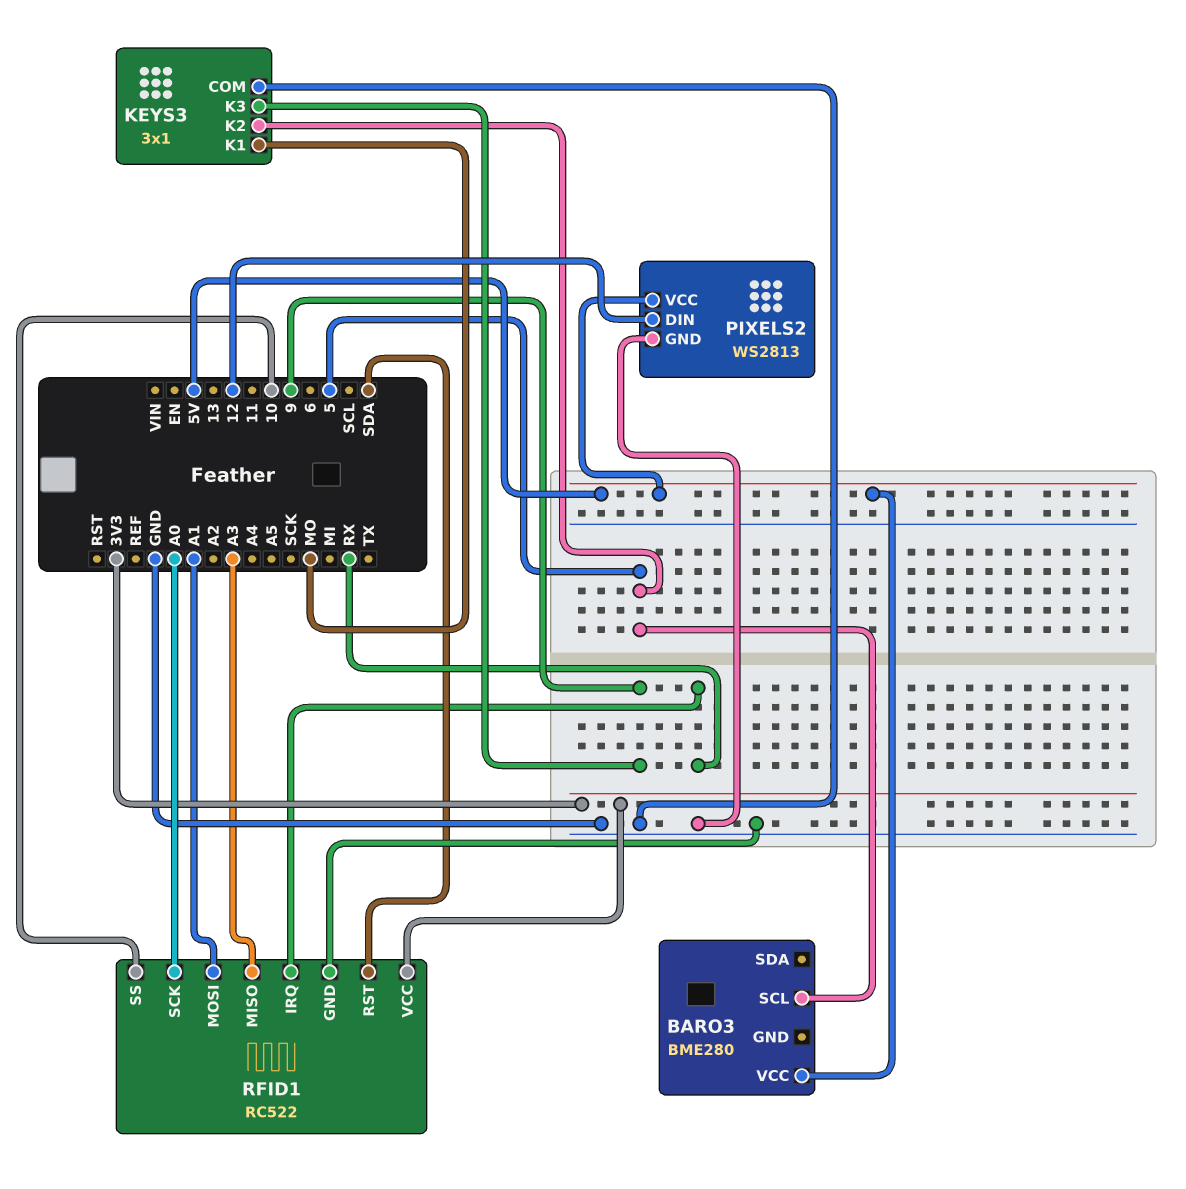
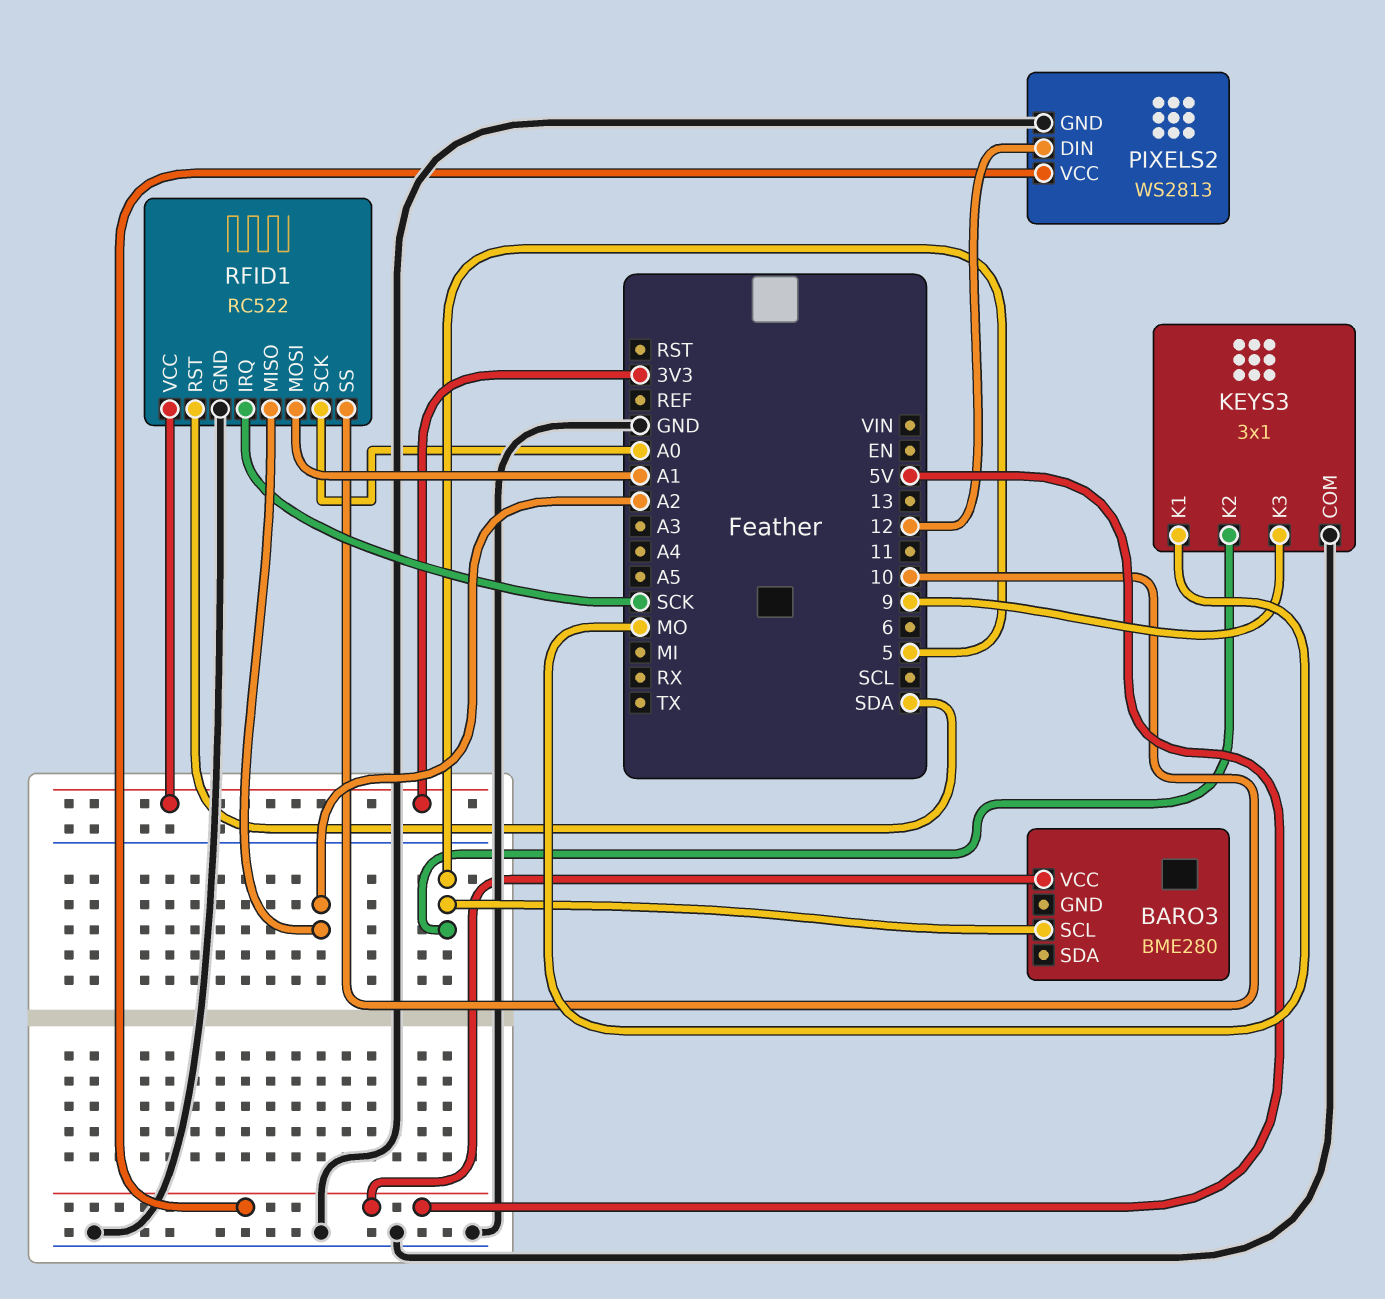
RFID1 pin IRQ: RX -> SCK
RFID1 pin MISO: A3 -> A2

